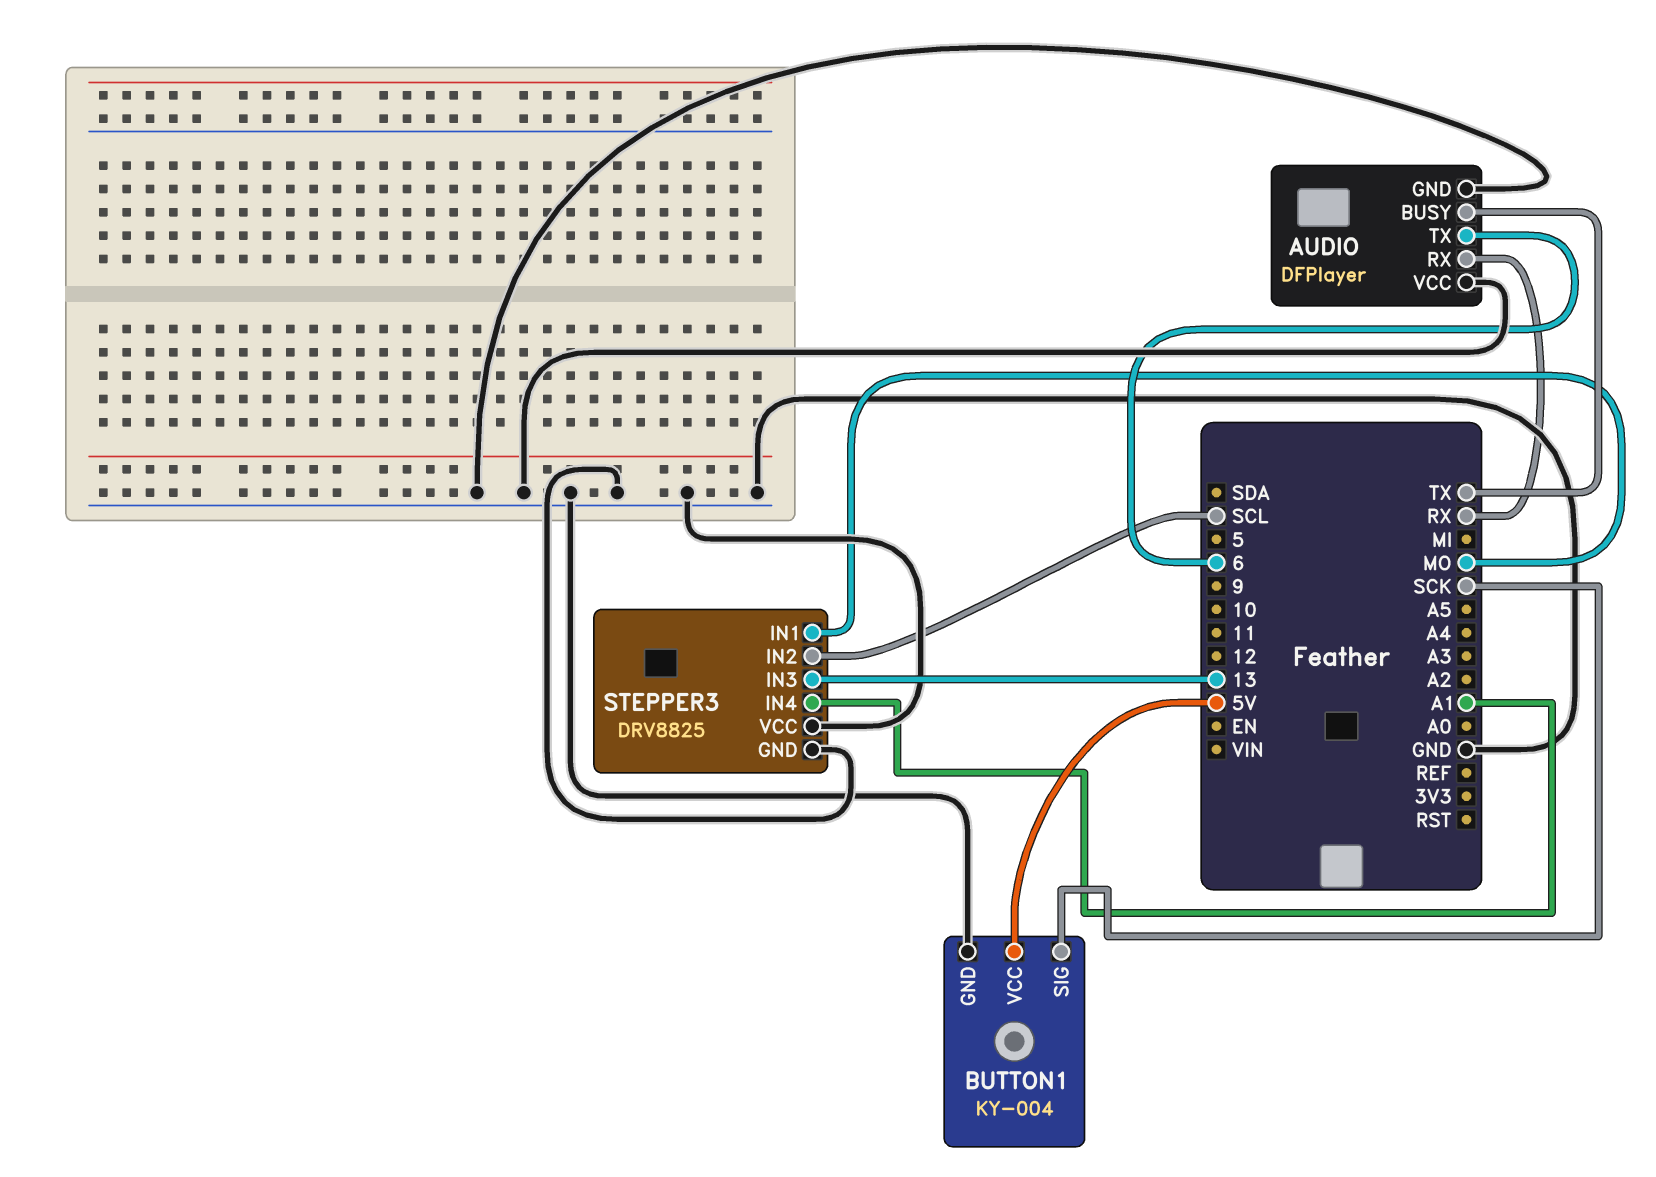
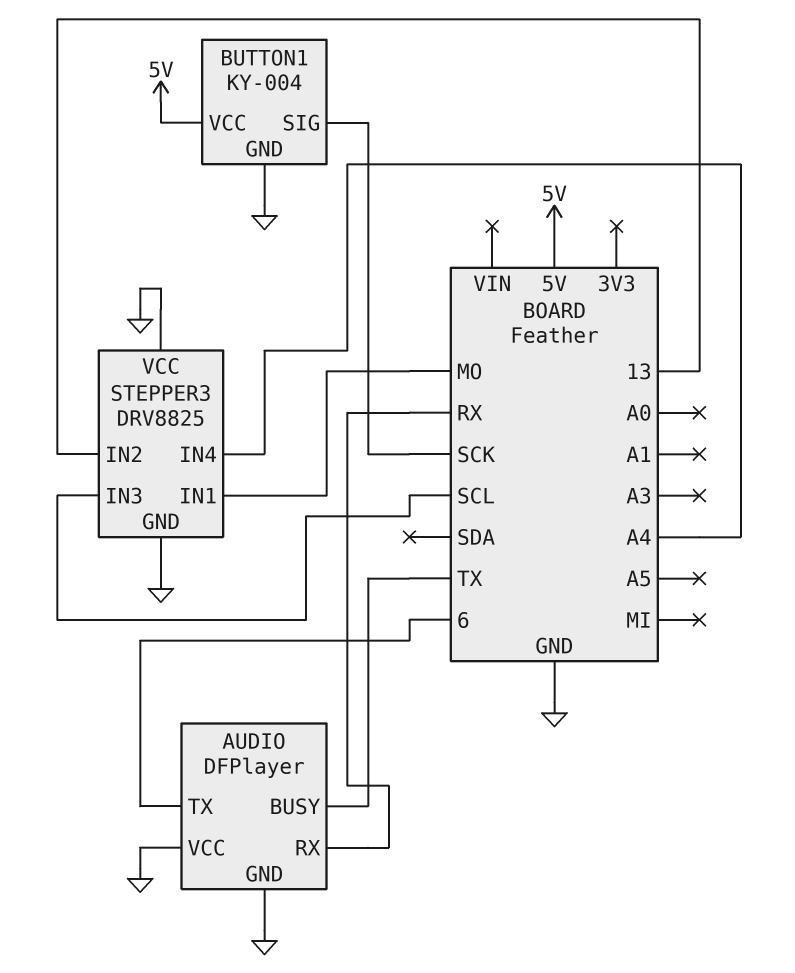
STEPPER3 pin IN2: SCL -> 13
STEPPER3 pin IN3: 13 -> SCL
STEPPER3 pin IN4: A1 -> A4

